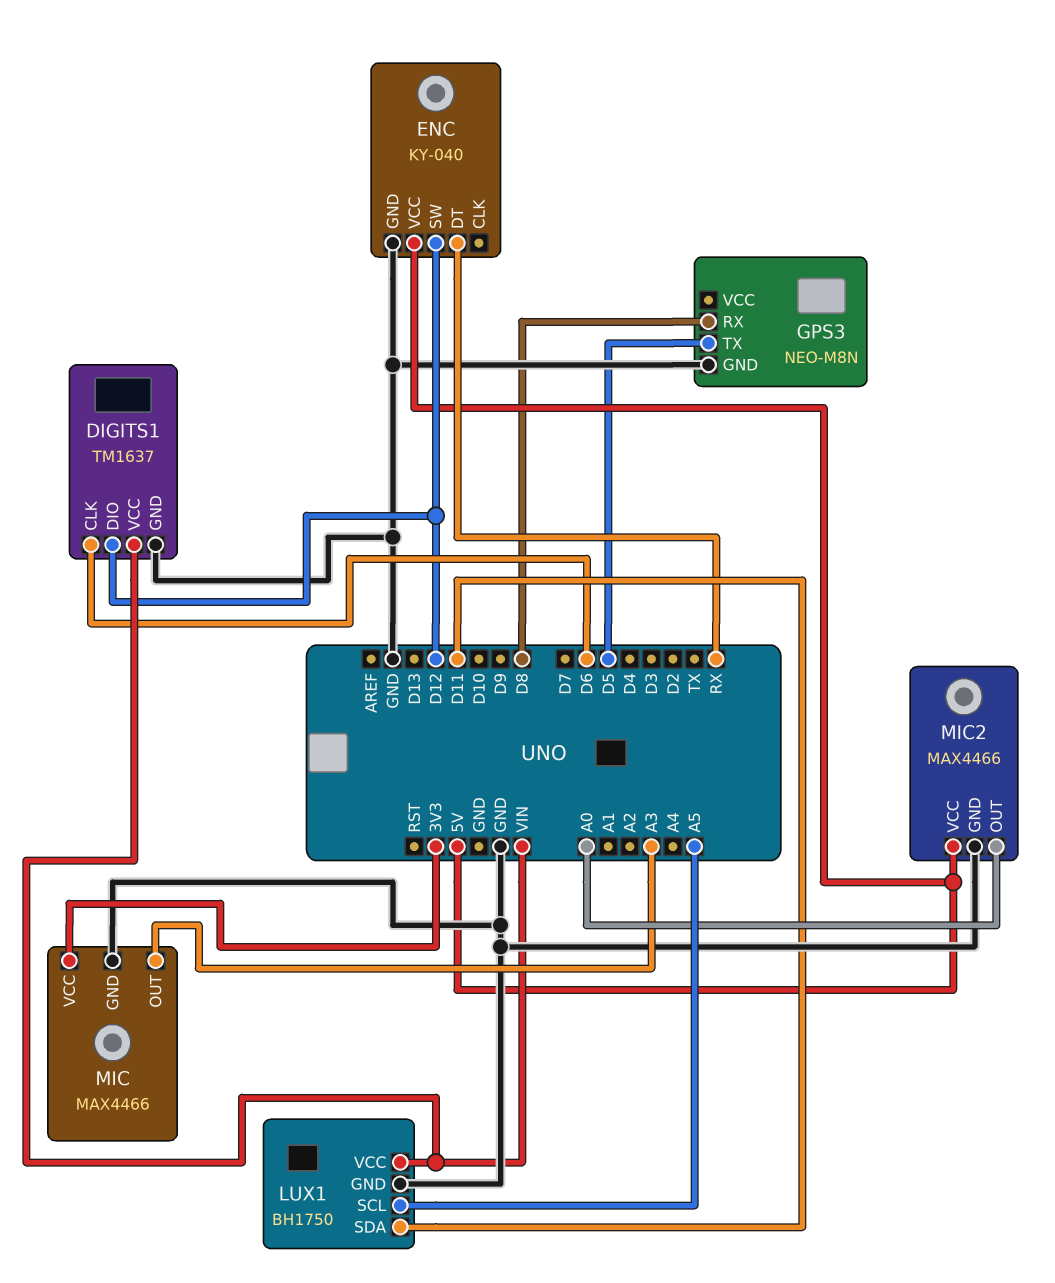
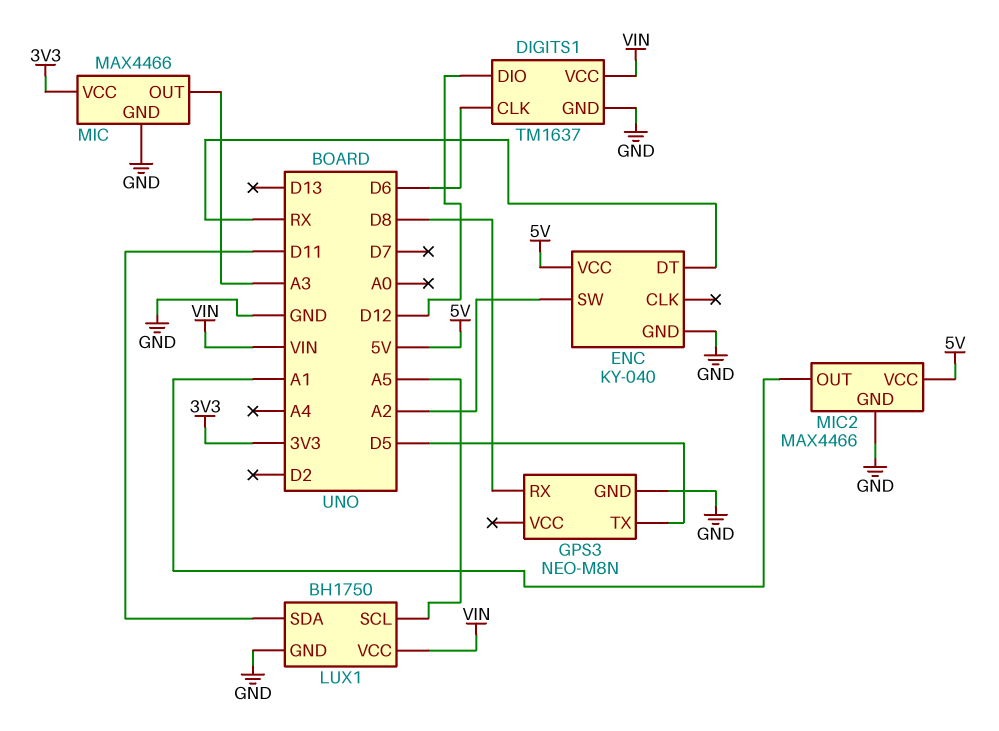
ENC pin SW: D12 -> A2
MIC2 pin OUT: A0 -> A1

